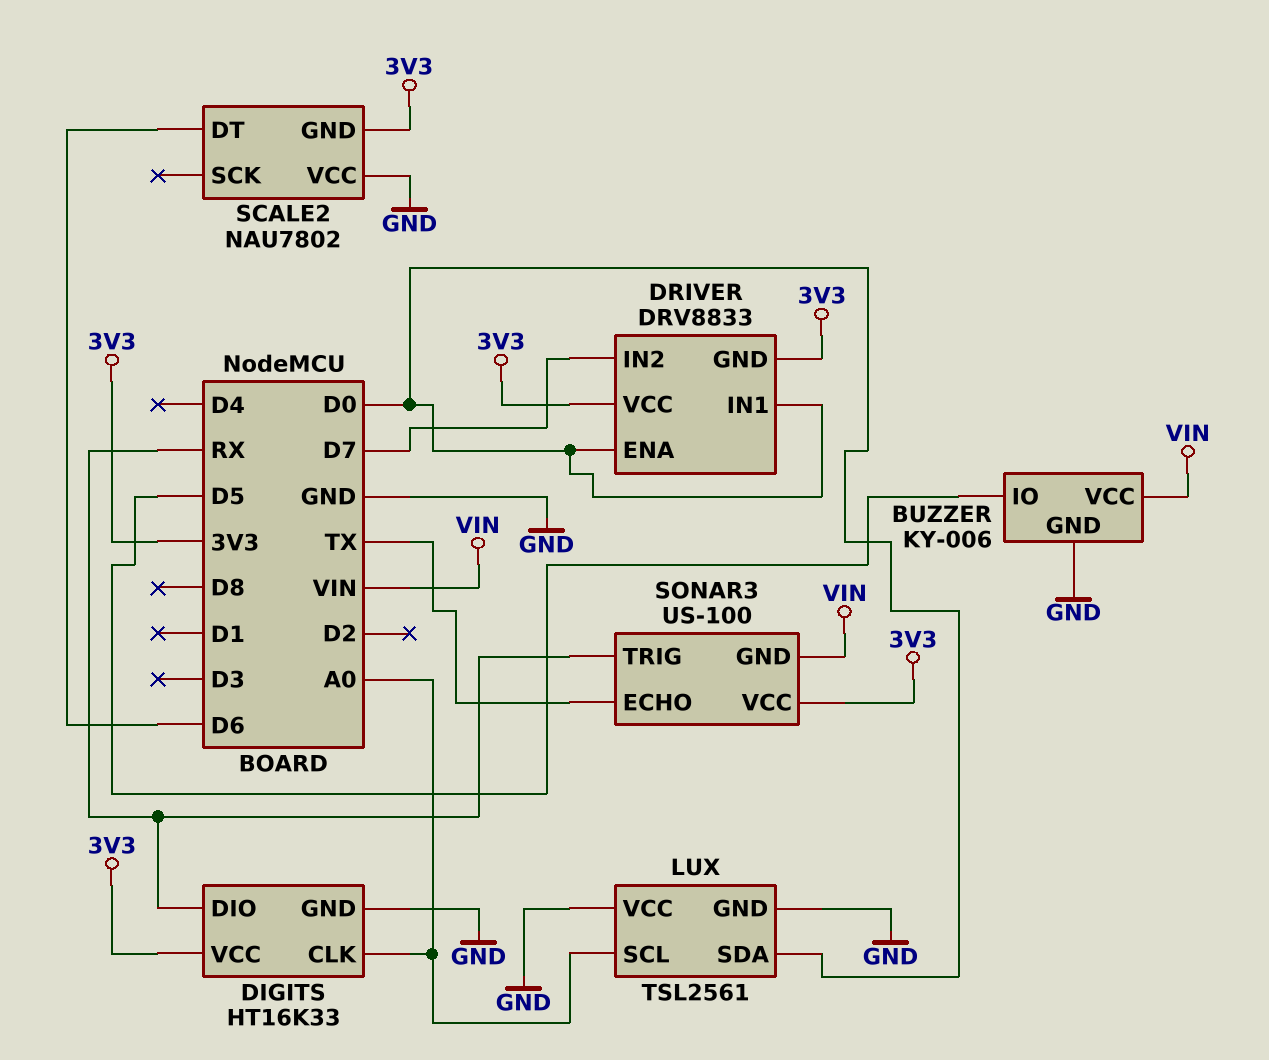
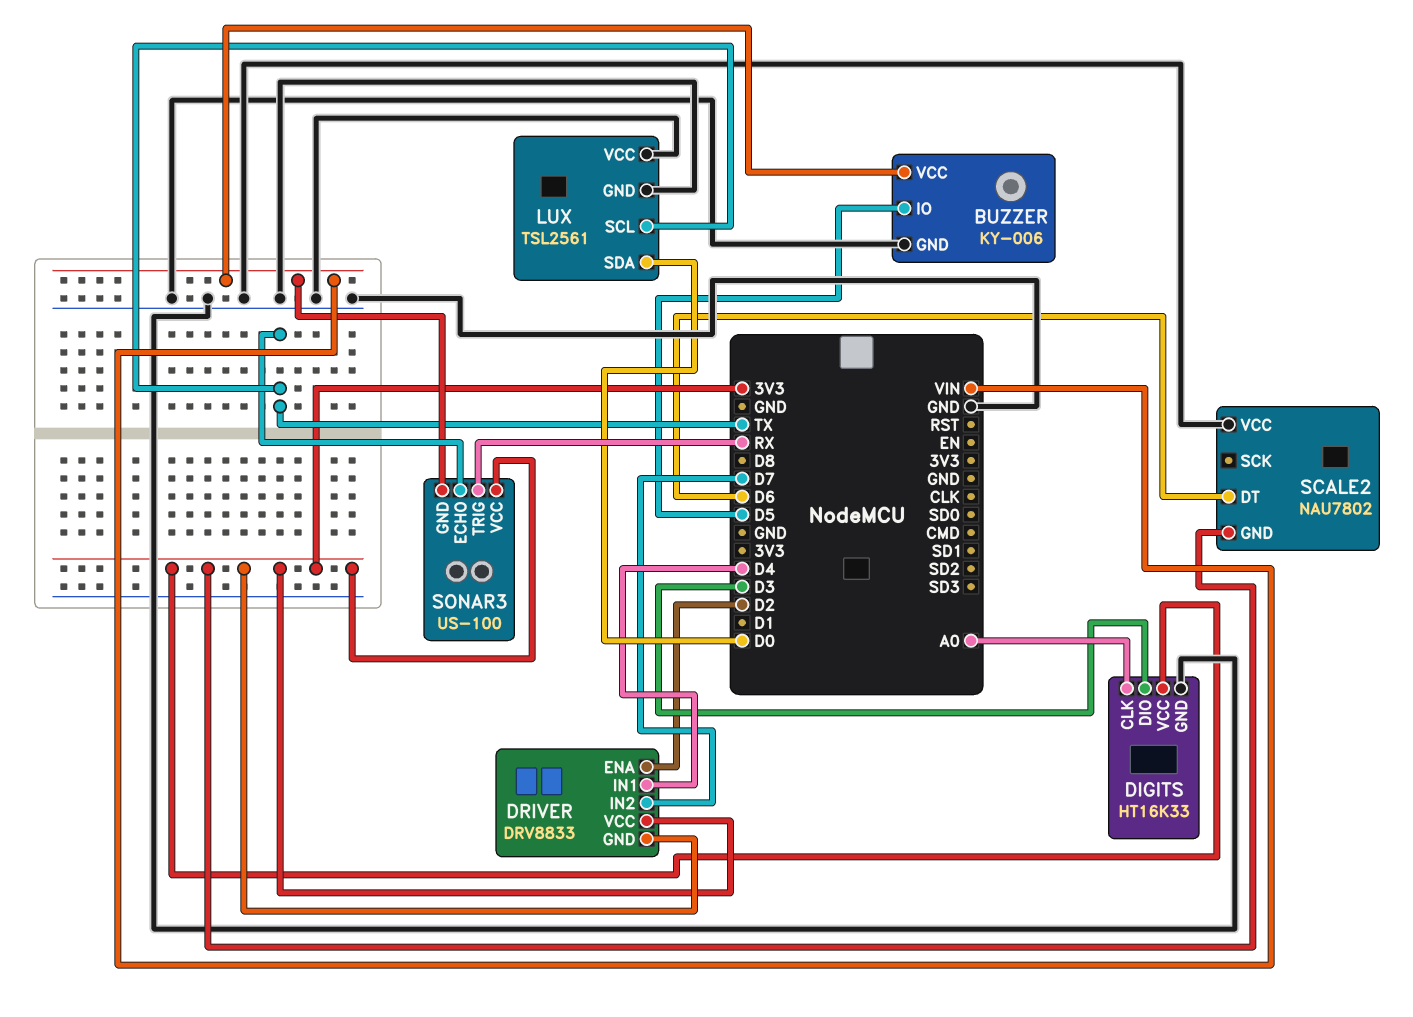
DIGITS pin DIO: RX -> D3
DRIVER pin ENA: D0 -> D2
DRIVER pin IN1: D0 -> D4
LUX pin SCL: A0 -> TX

